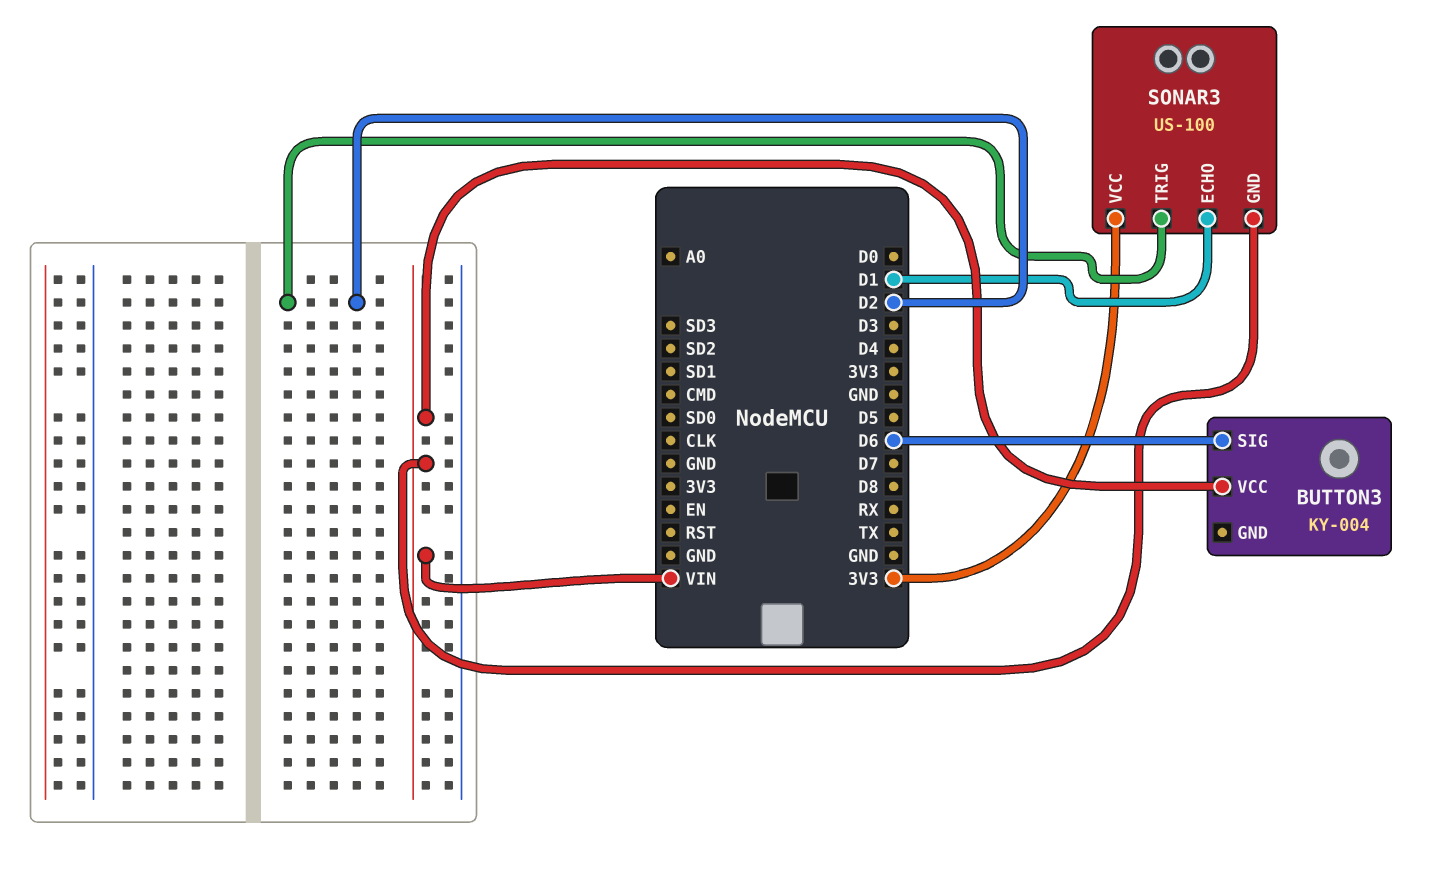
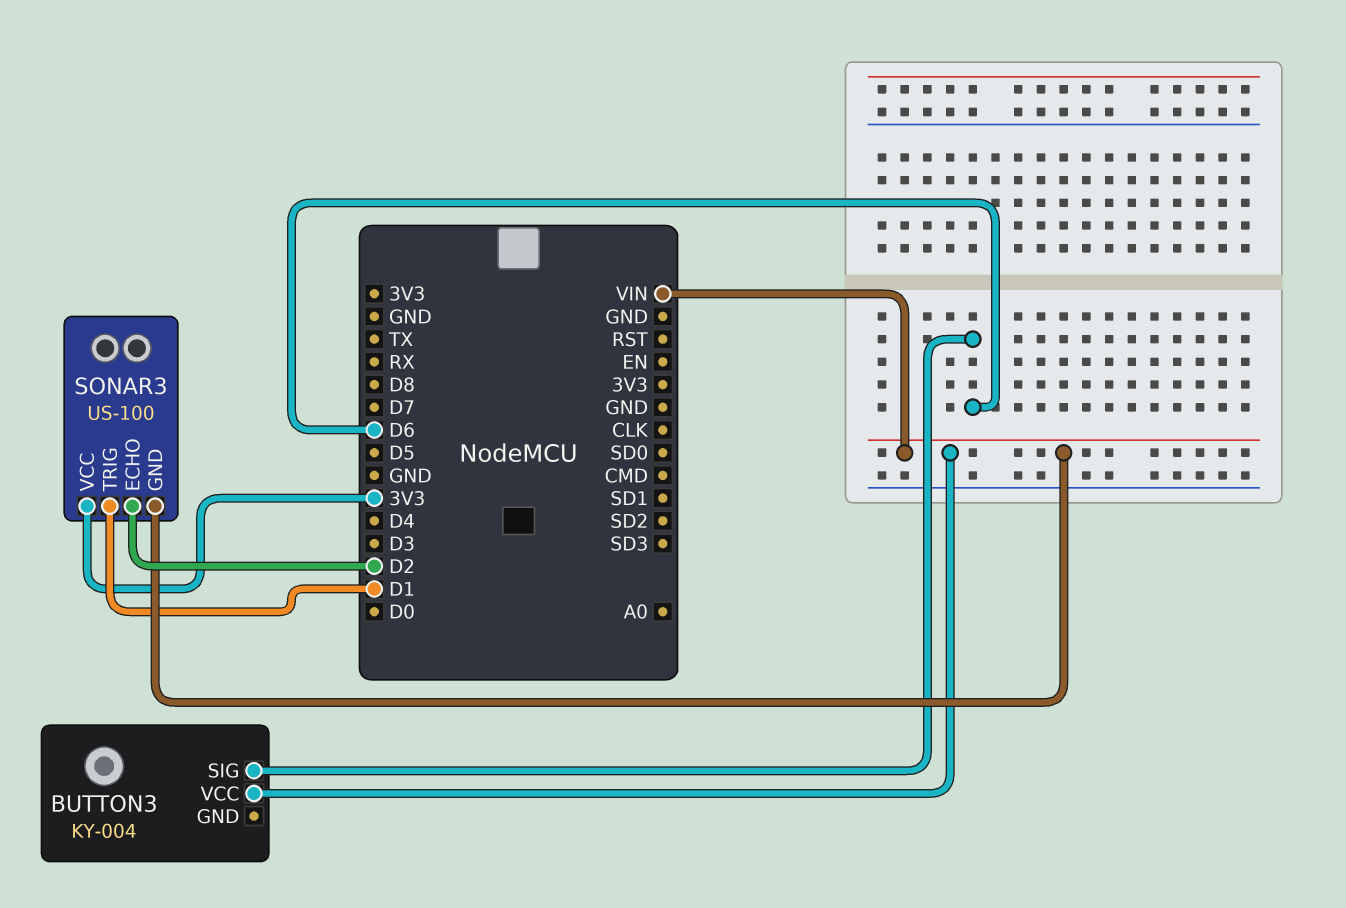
SONAR3 pin ECHO: D1 -> D2
SONAR3 pin TRIG: D2 -> D1

